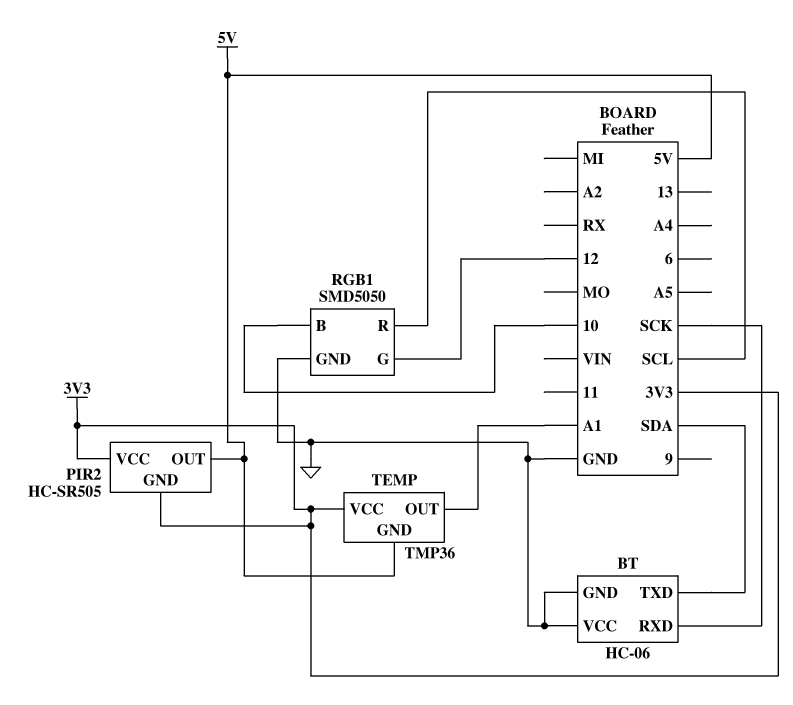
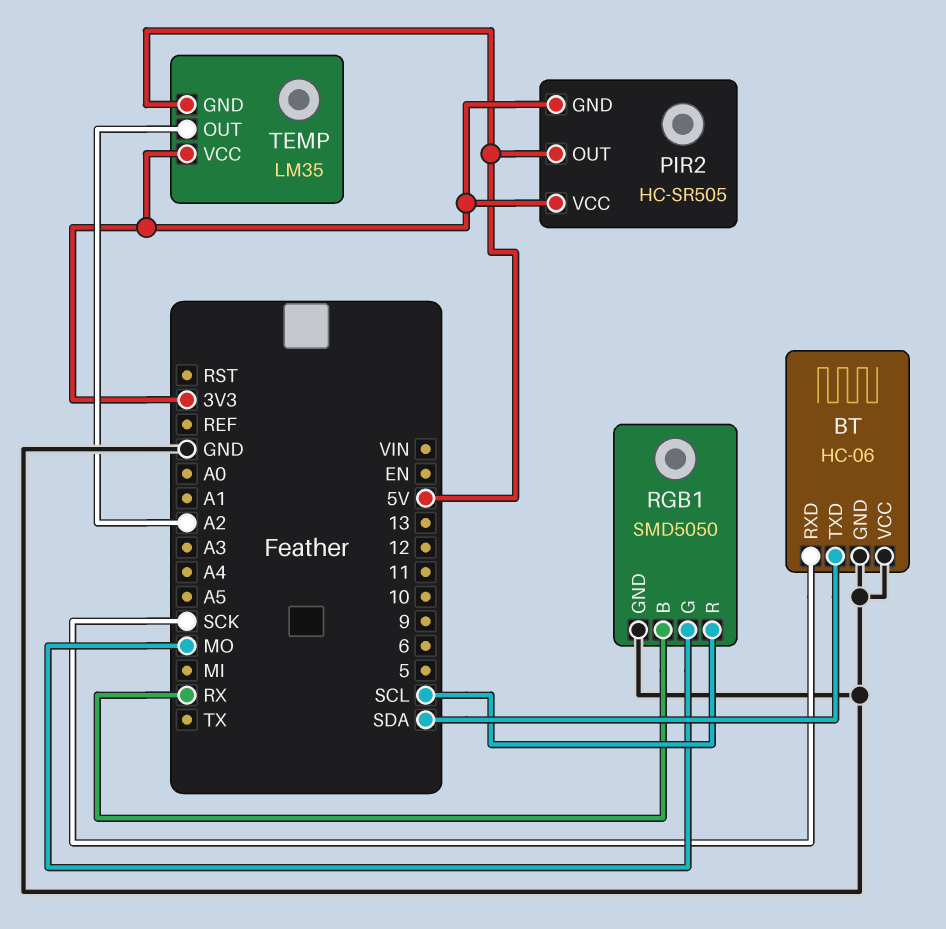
RGB1 pin B: 10 -> RX
RGB1 pin G: 12 -> MO
TEMP: TMP36 -> LM35
TEMP pin OUT: A1 -> A2

